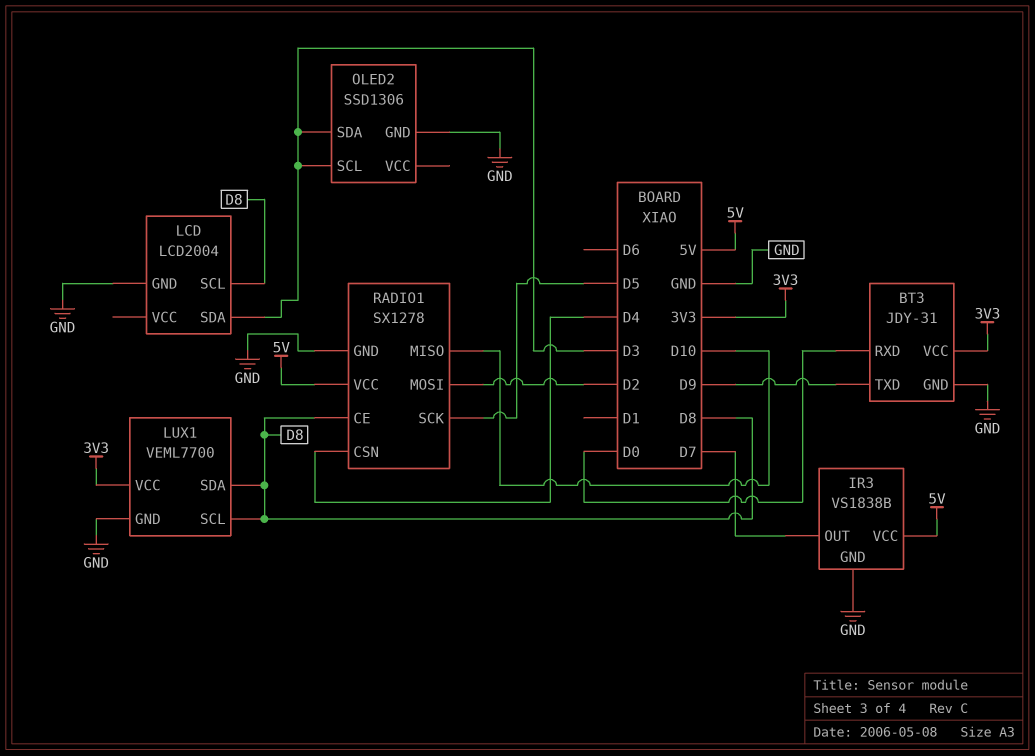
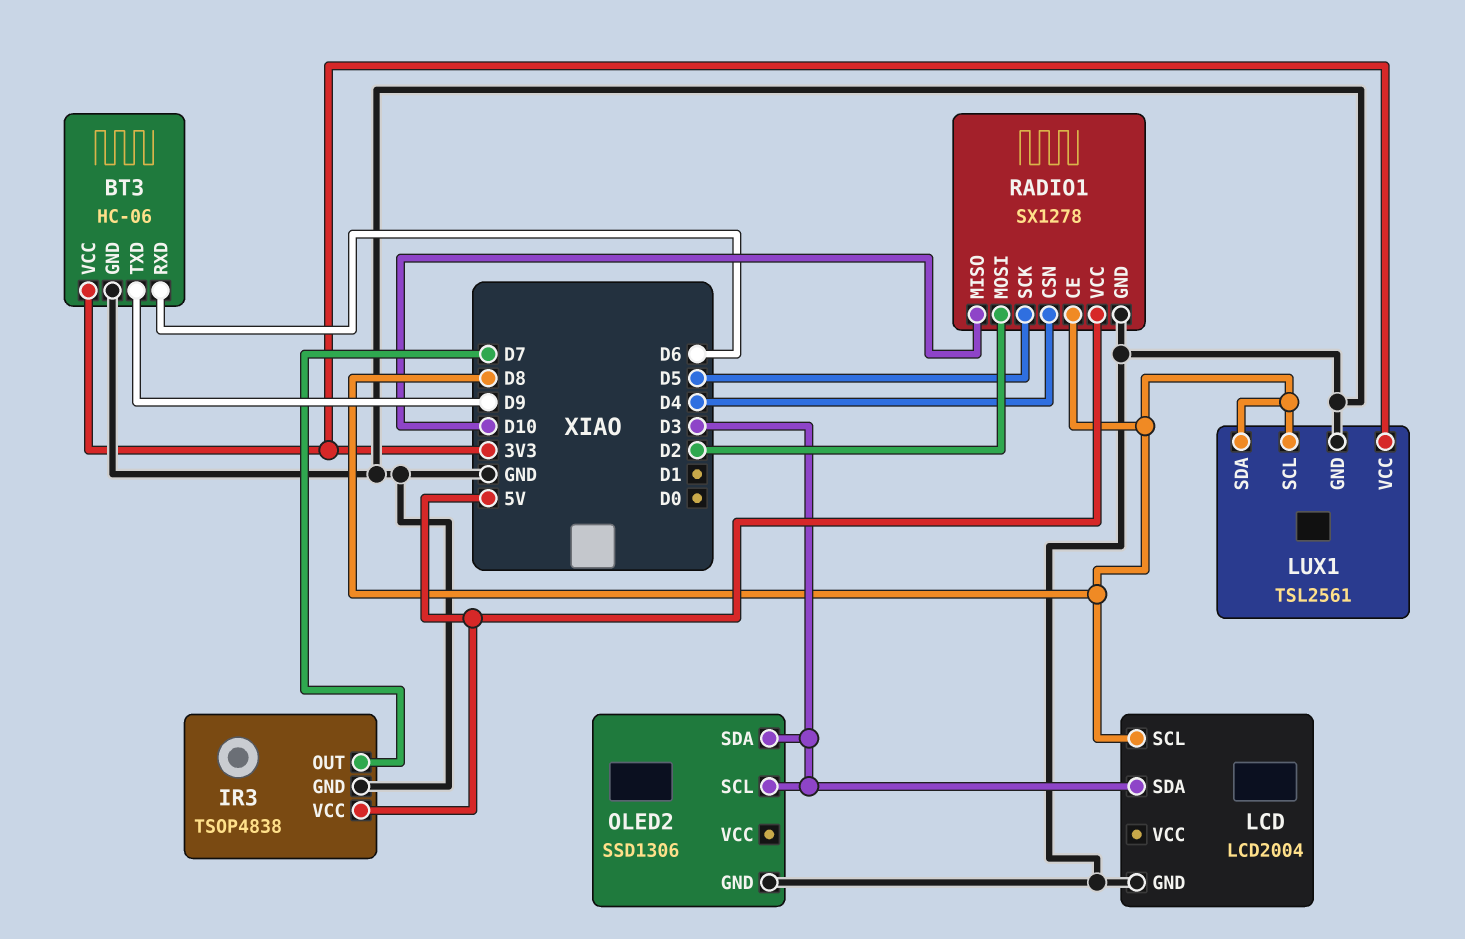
BT3: JDY-31 -> HC-06
BT3 pin RXD: D0 -> D6
IR3: VS1838B -> TSOP4838
LUX1: VEML7700 -> TSL2561

